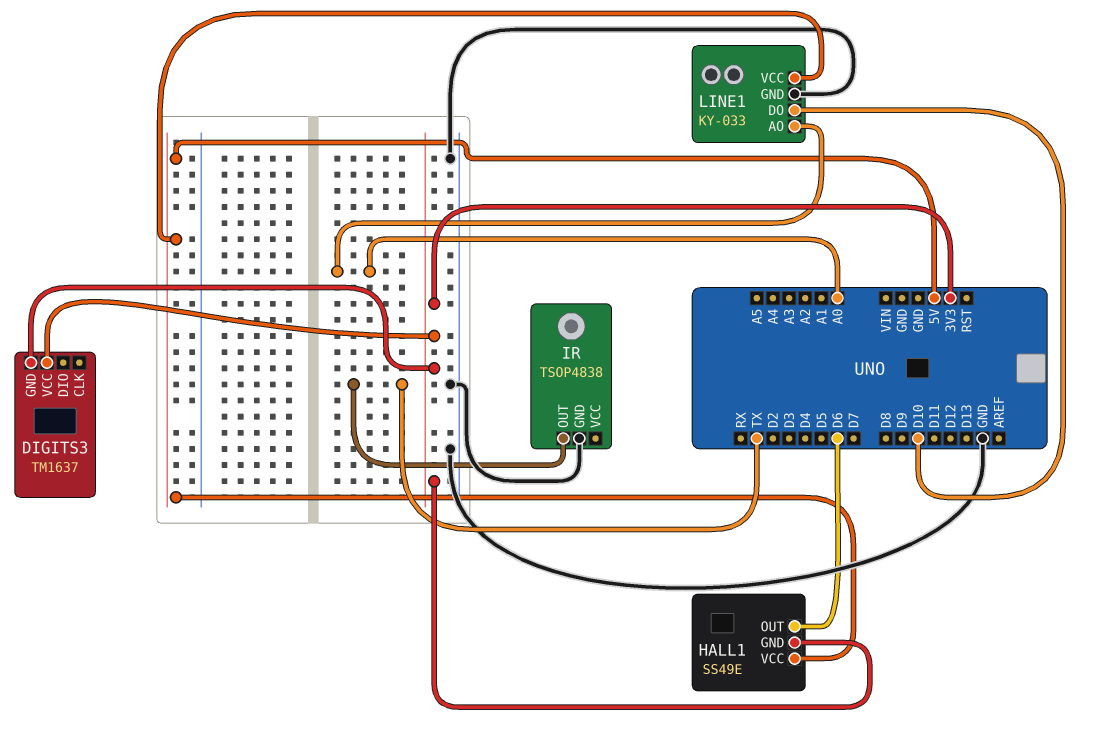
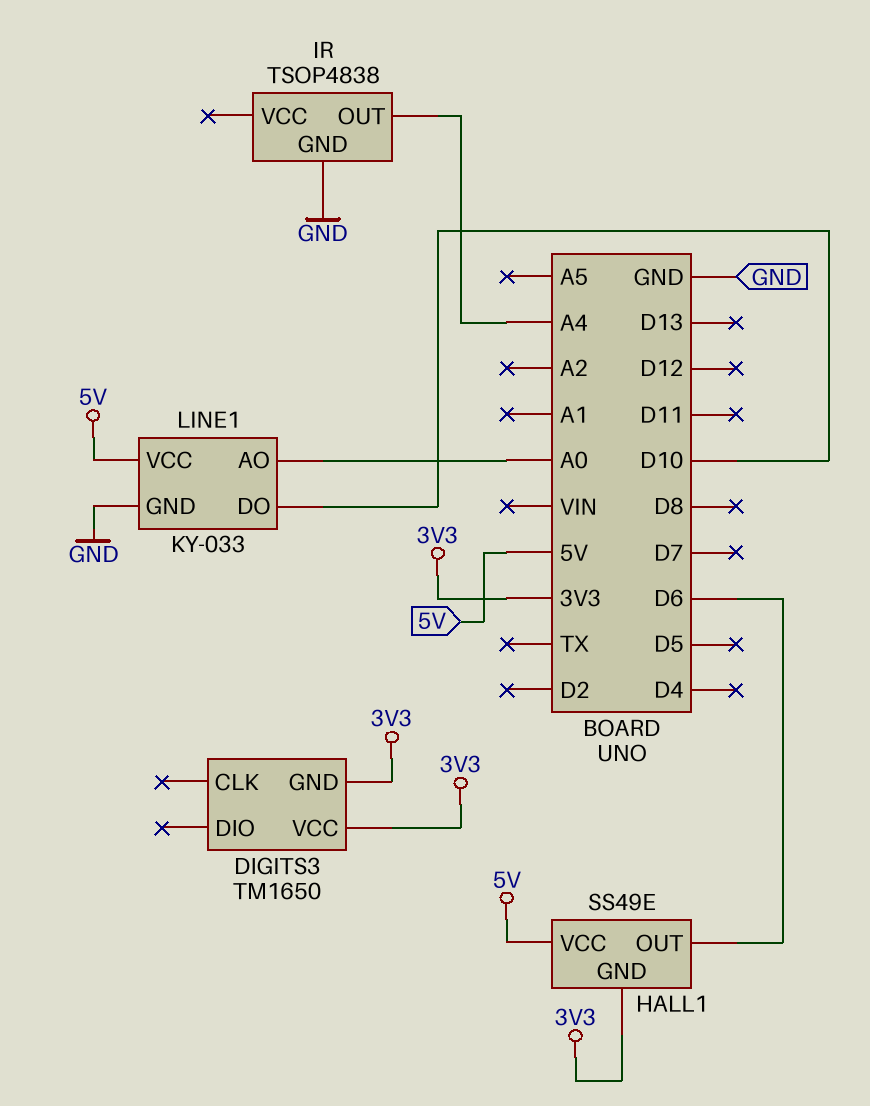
DIGITS3: TM1637 -> TM1650
IR pin OUT: TX -> A4

